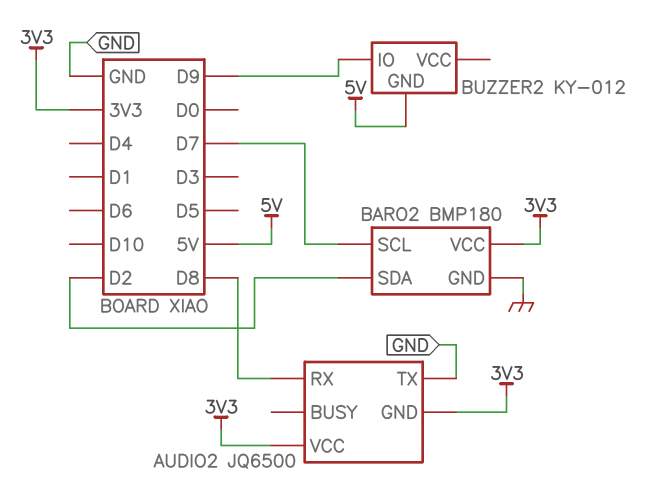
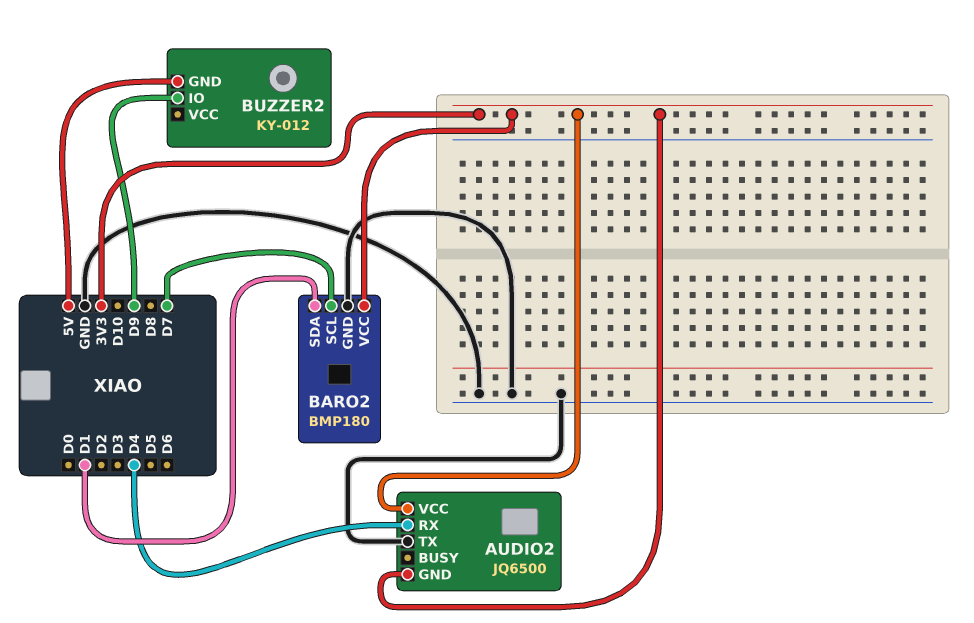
AUDIO2 pin RX: D8 -> D4
BARO2 pin SDA: D2 -> D1

